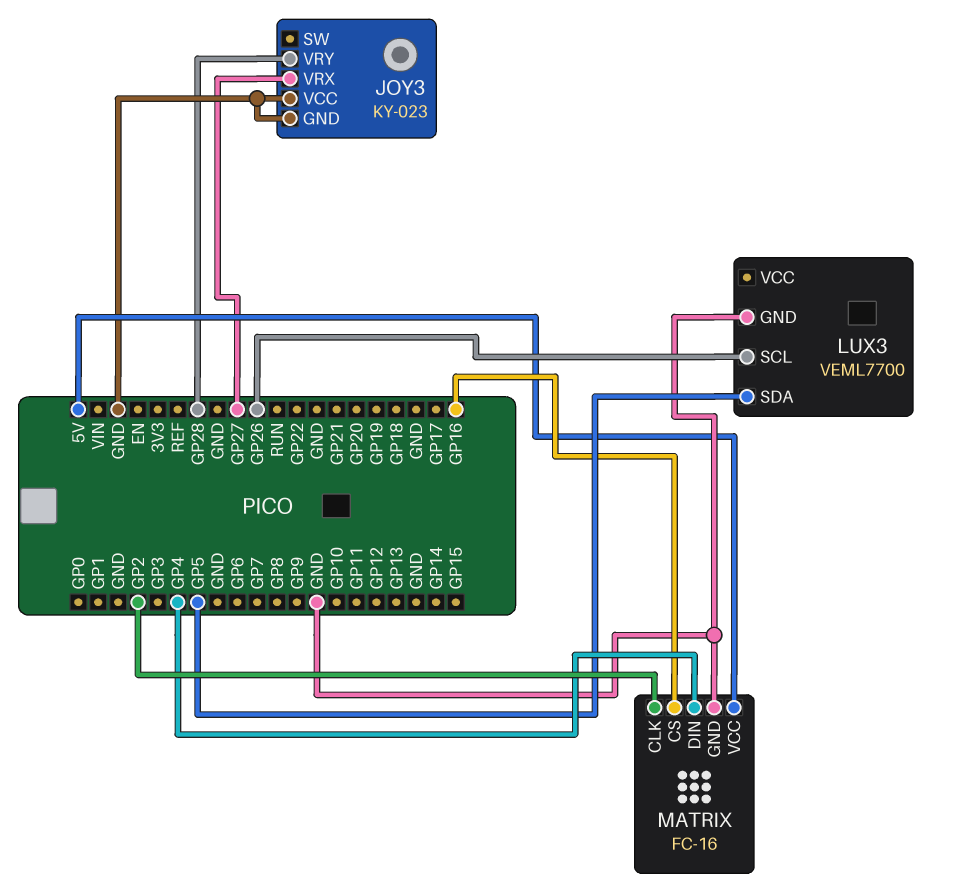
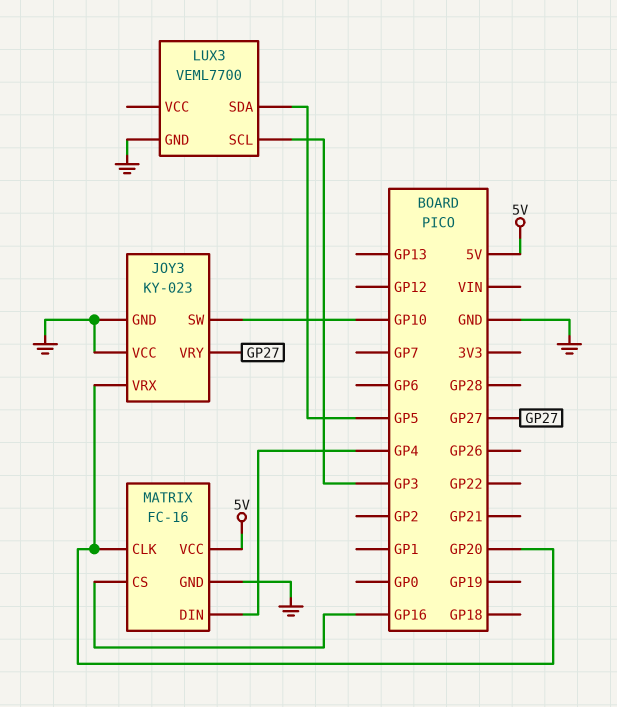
JOY3 pin SW: none -> GP10
JOY3 pin VRX: GP27 -> GP20
JOY3 pin VRY: GP28 -> GP27
LUX3 pin SCL: GP26 -> GP3
MATRIX pin CLK: GP2 -> GP20

